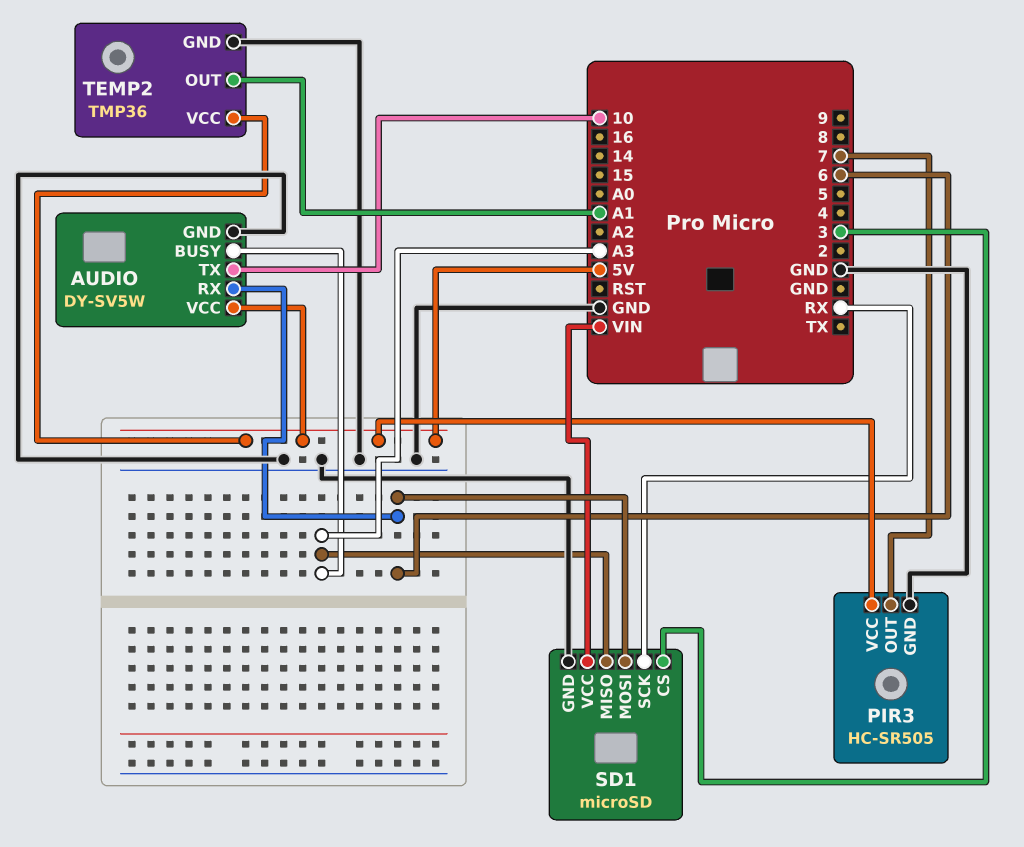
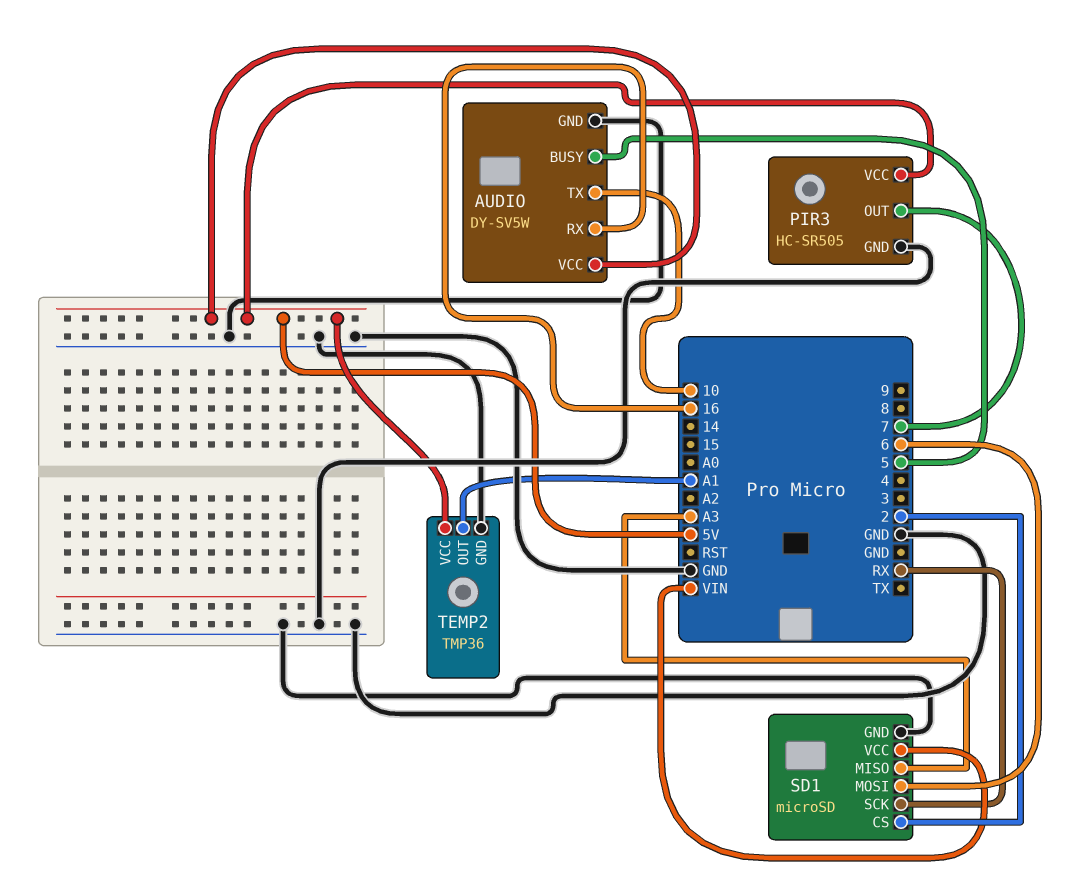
AUDIO pin BUSY: A3 -> 5
AUDIO pin RX: 6 -> 16
SD1 pin CS: 3 -> 2

